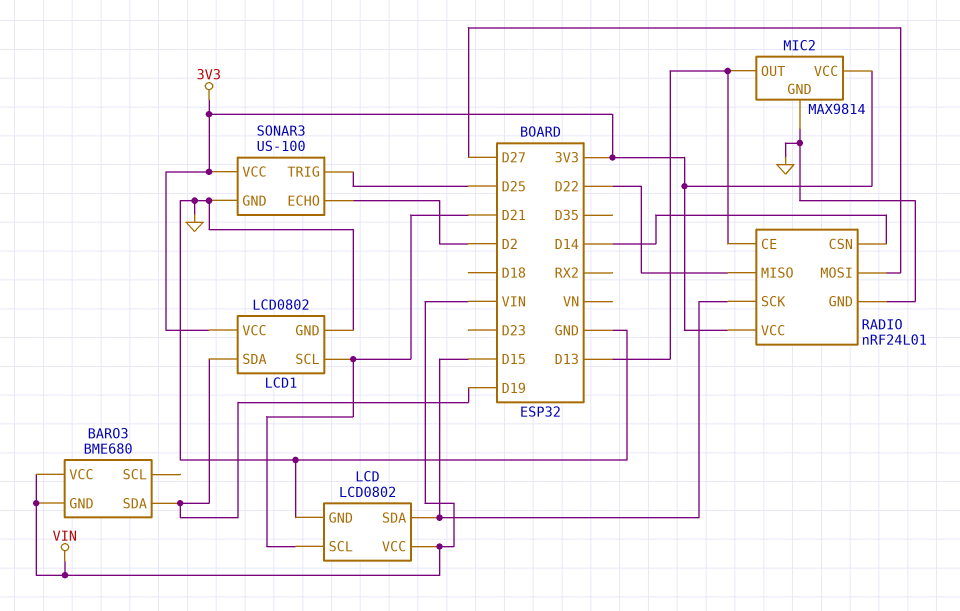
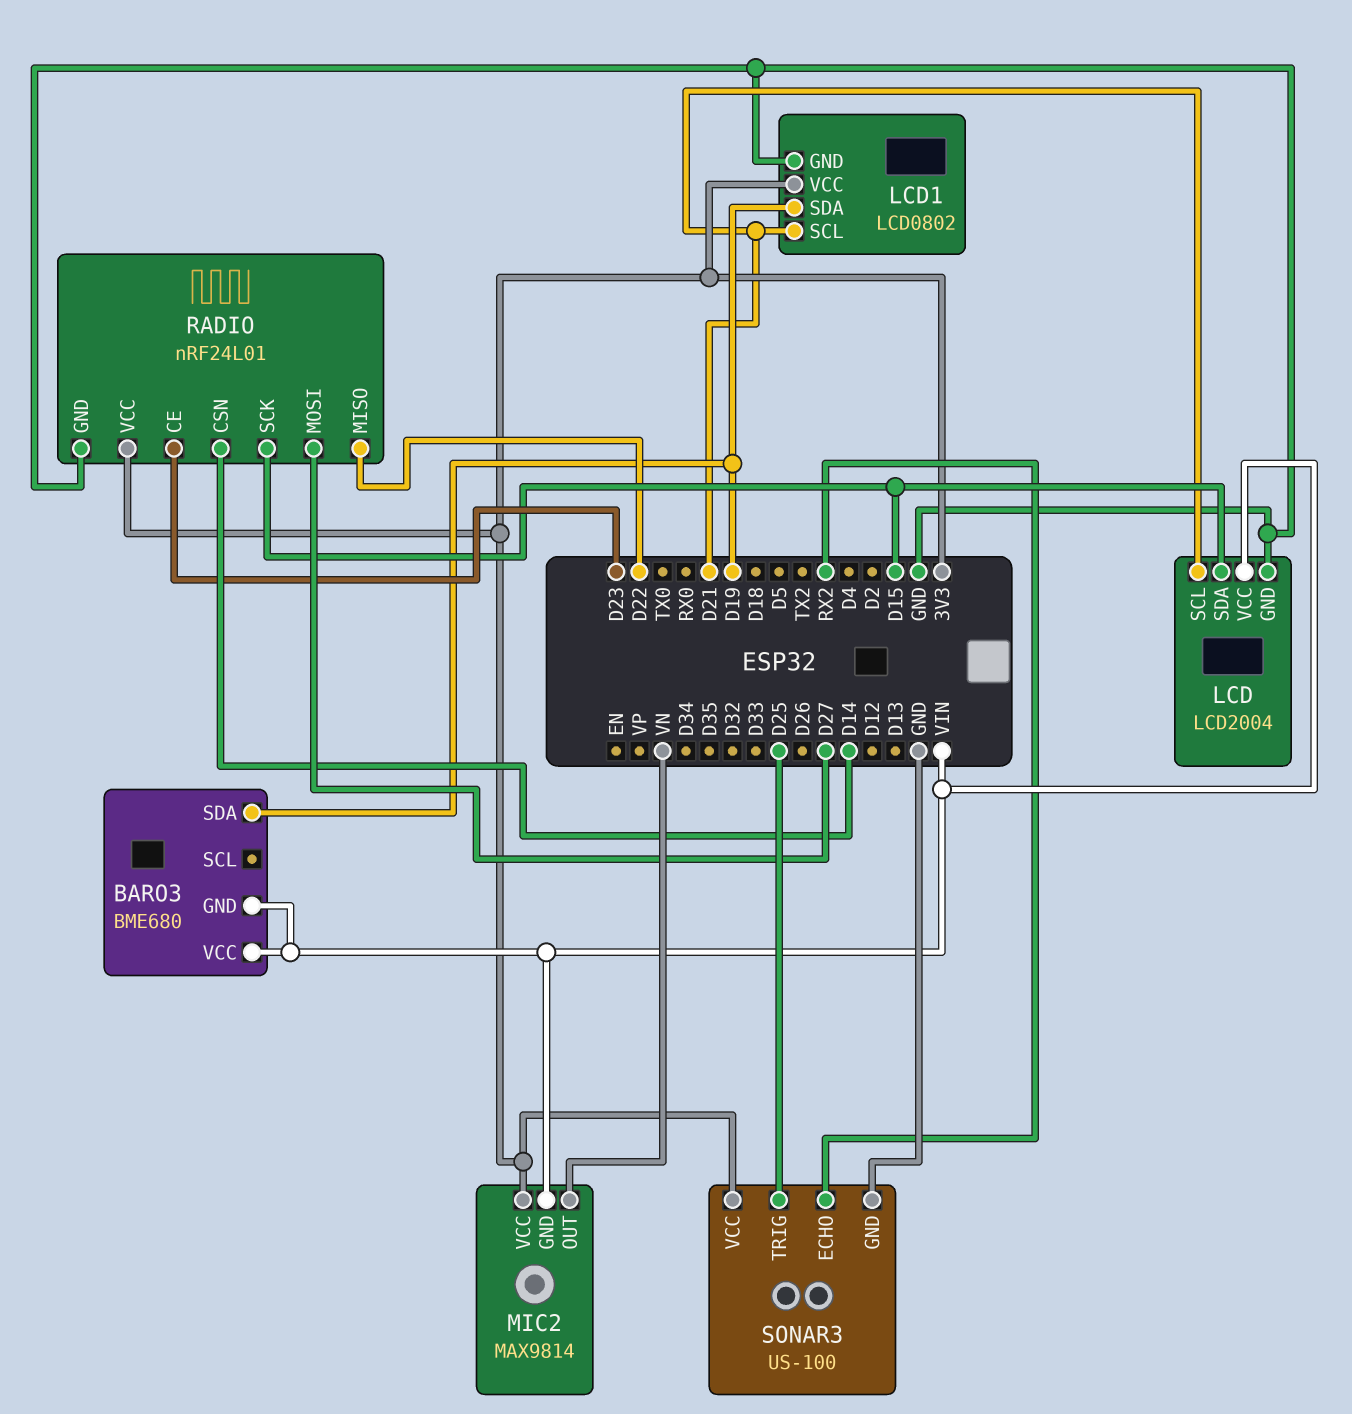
LCD: LCD0802 -> LCD2004
MIC2 pin GND: GND -> VIN
MIC2 pin OUT: D13 -> VN
RADIO pin CE: D13 -> D23
SONAR3 pin ECHO: D2 -> RX2

